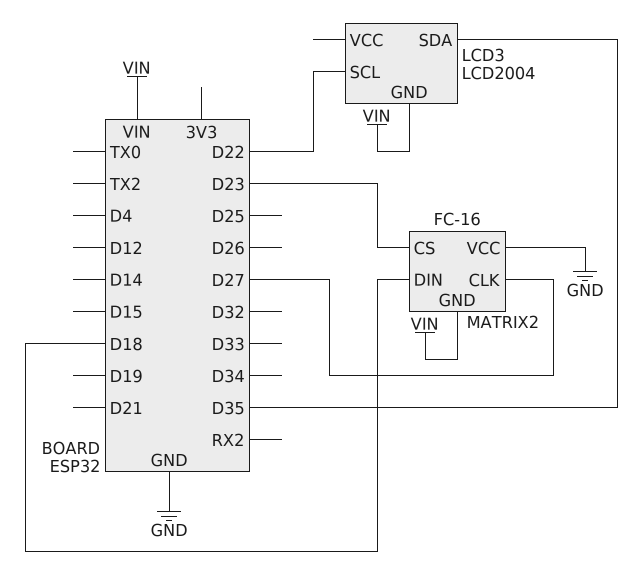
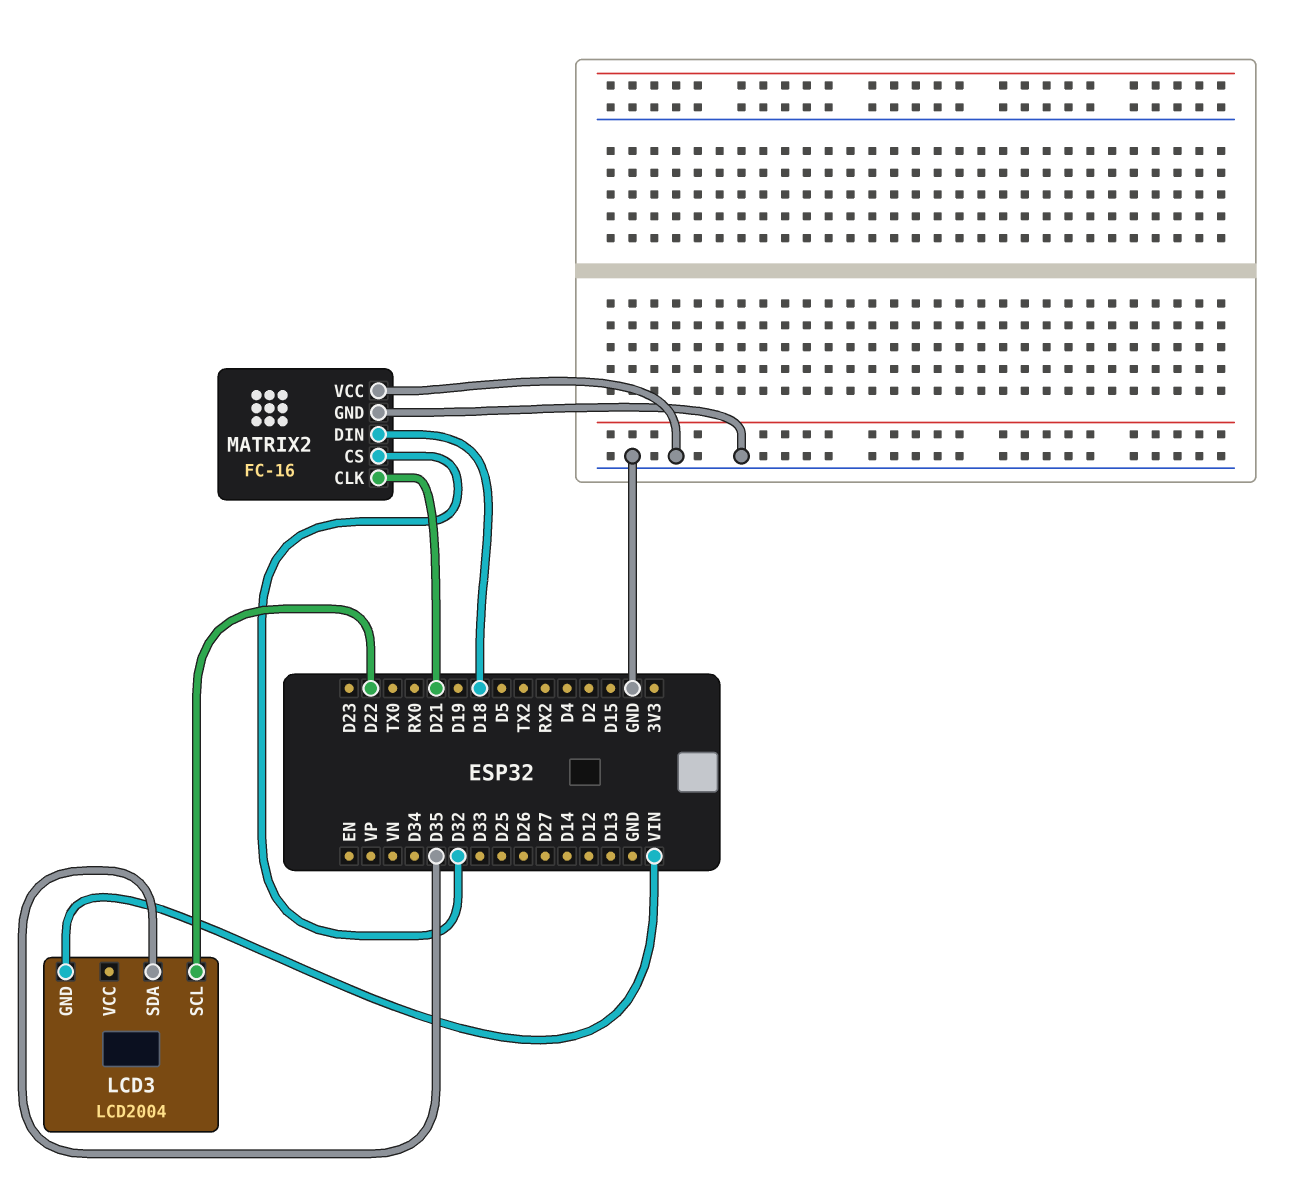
MATRIX2 pin CLK: D27 -> D21
MATRIX2 pin CS: D23 -> D32
MATRIX2 pin GND: VIN -> GND

